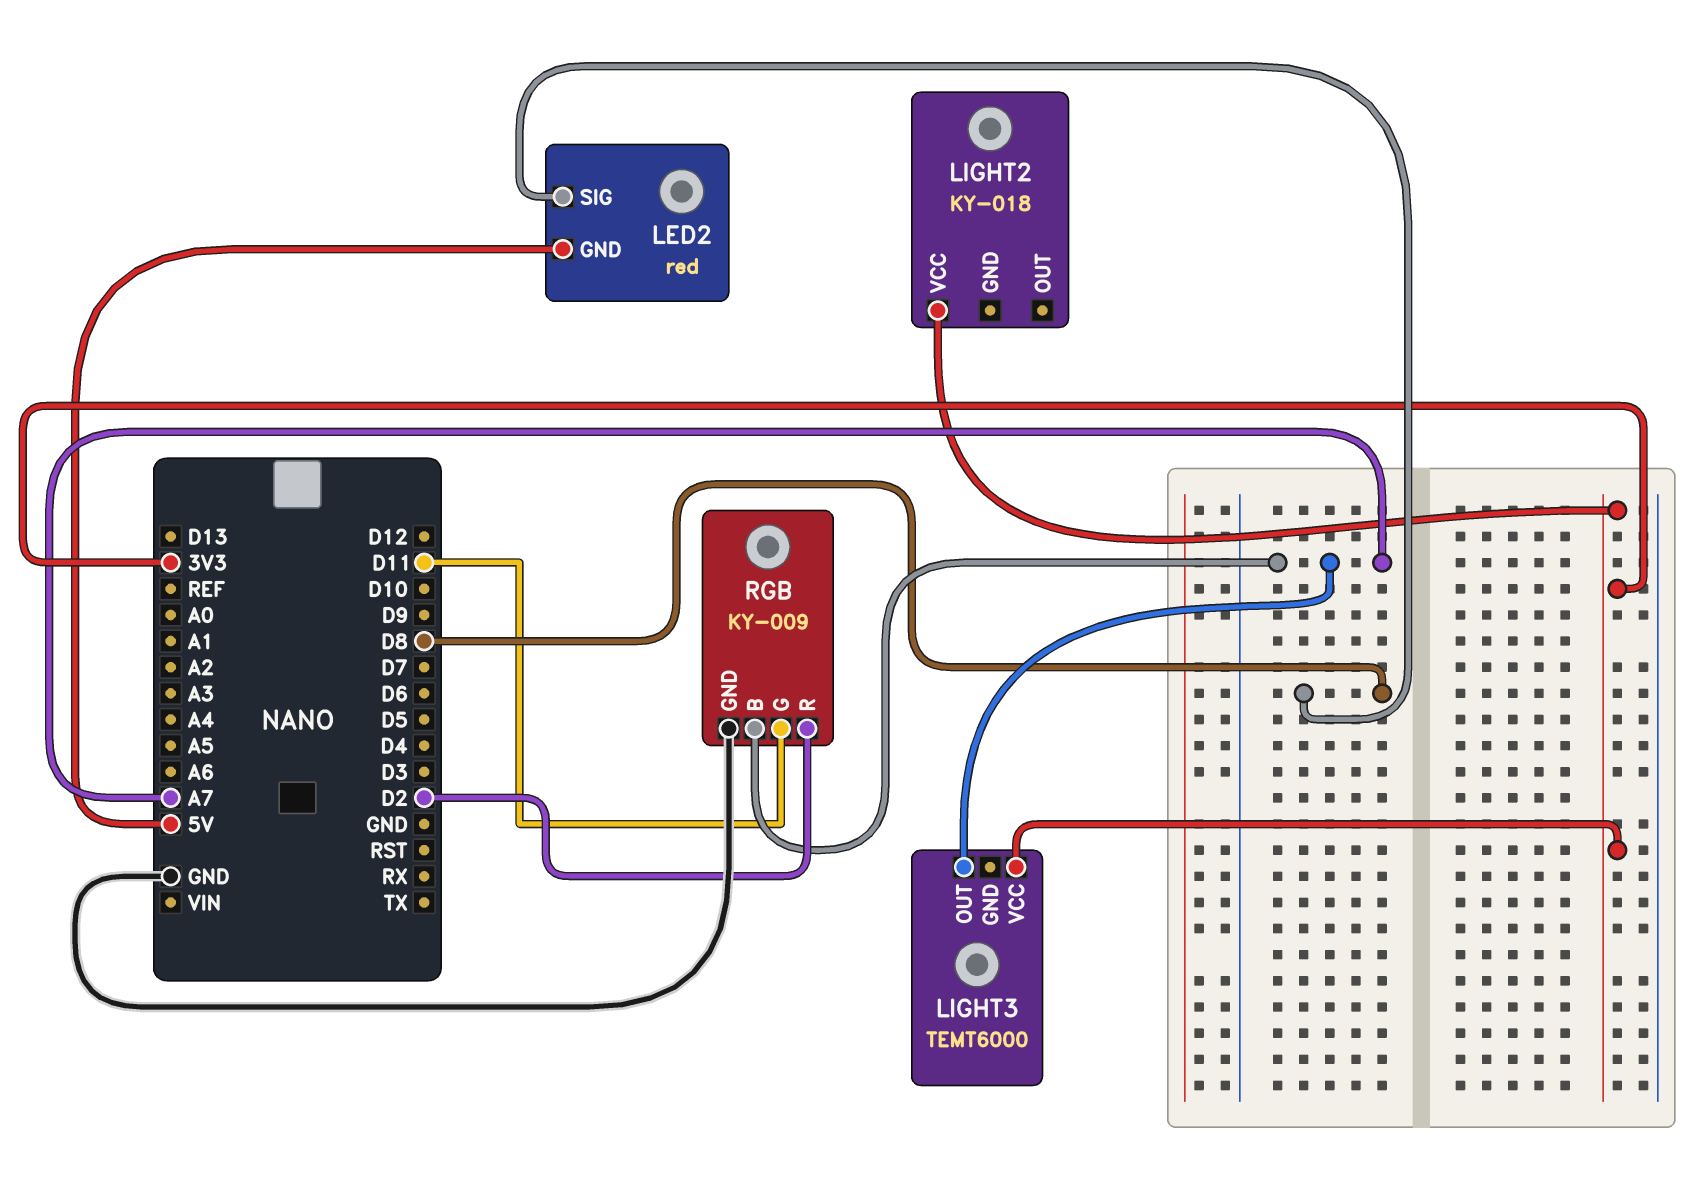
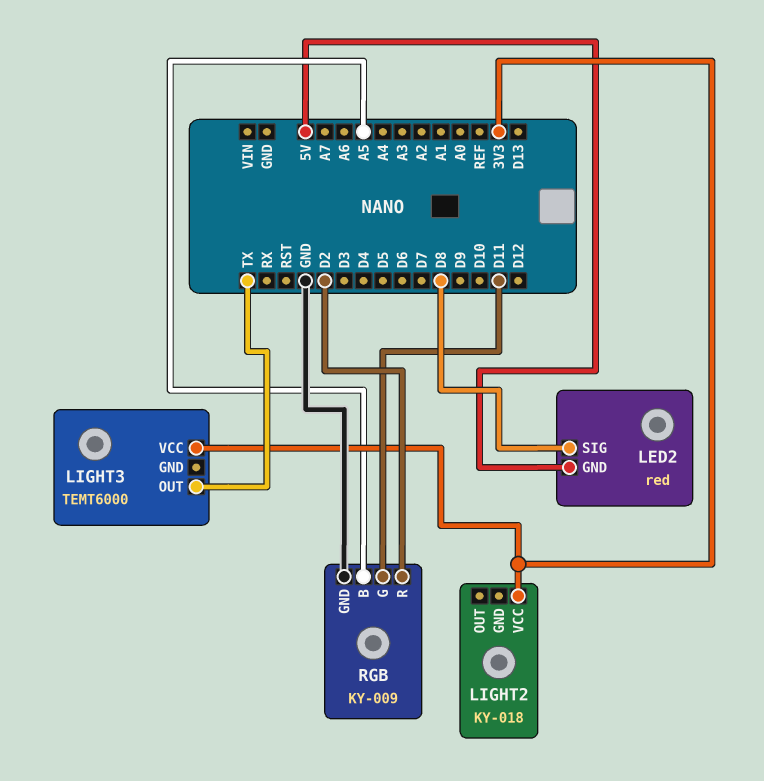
LIGHT3 pin OUT: A7 -> TX
RGB pin B: A7 -> A5

